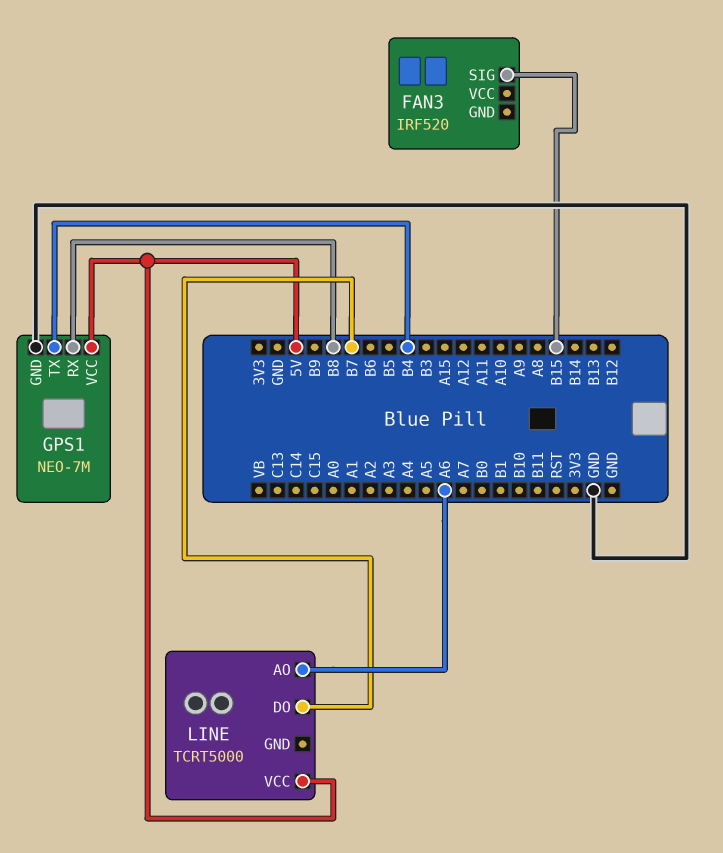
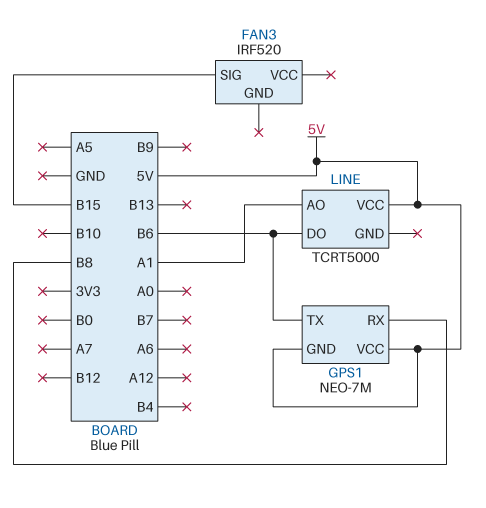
GPS1 pin GND: GND -> 5V
GPS1 pin TX: B4 -> B6
LINE pin AO: A6 -> A1
LINE pin DO: B7 -> B6

